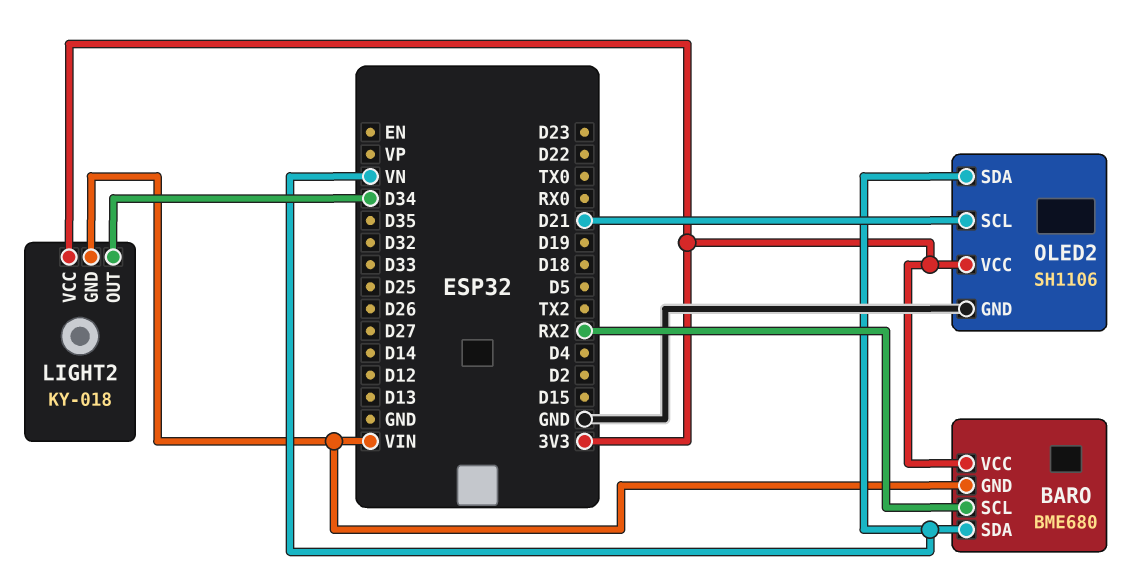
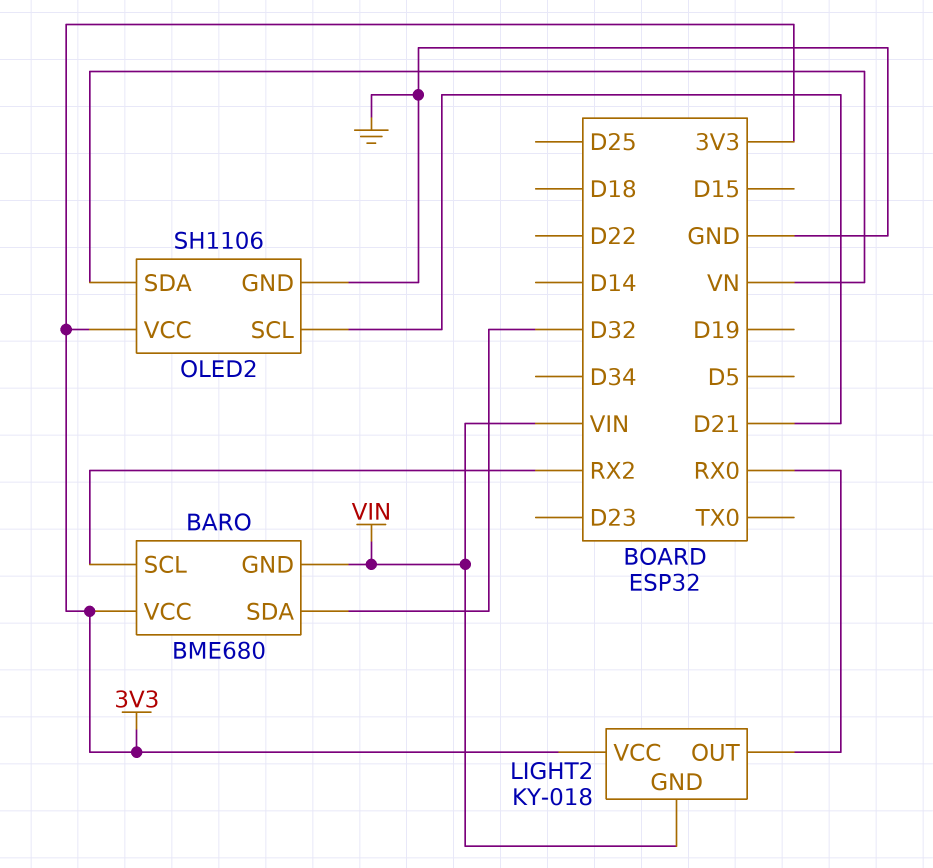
BARO pin SDA: VN -> D32
LIGHT2 pin OUT: D34 -> RX0

